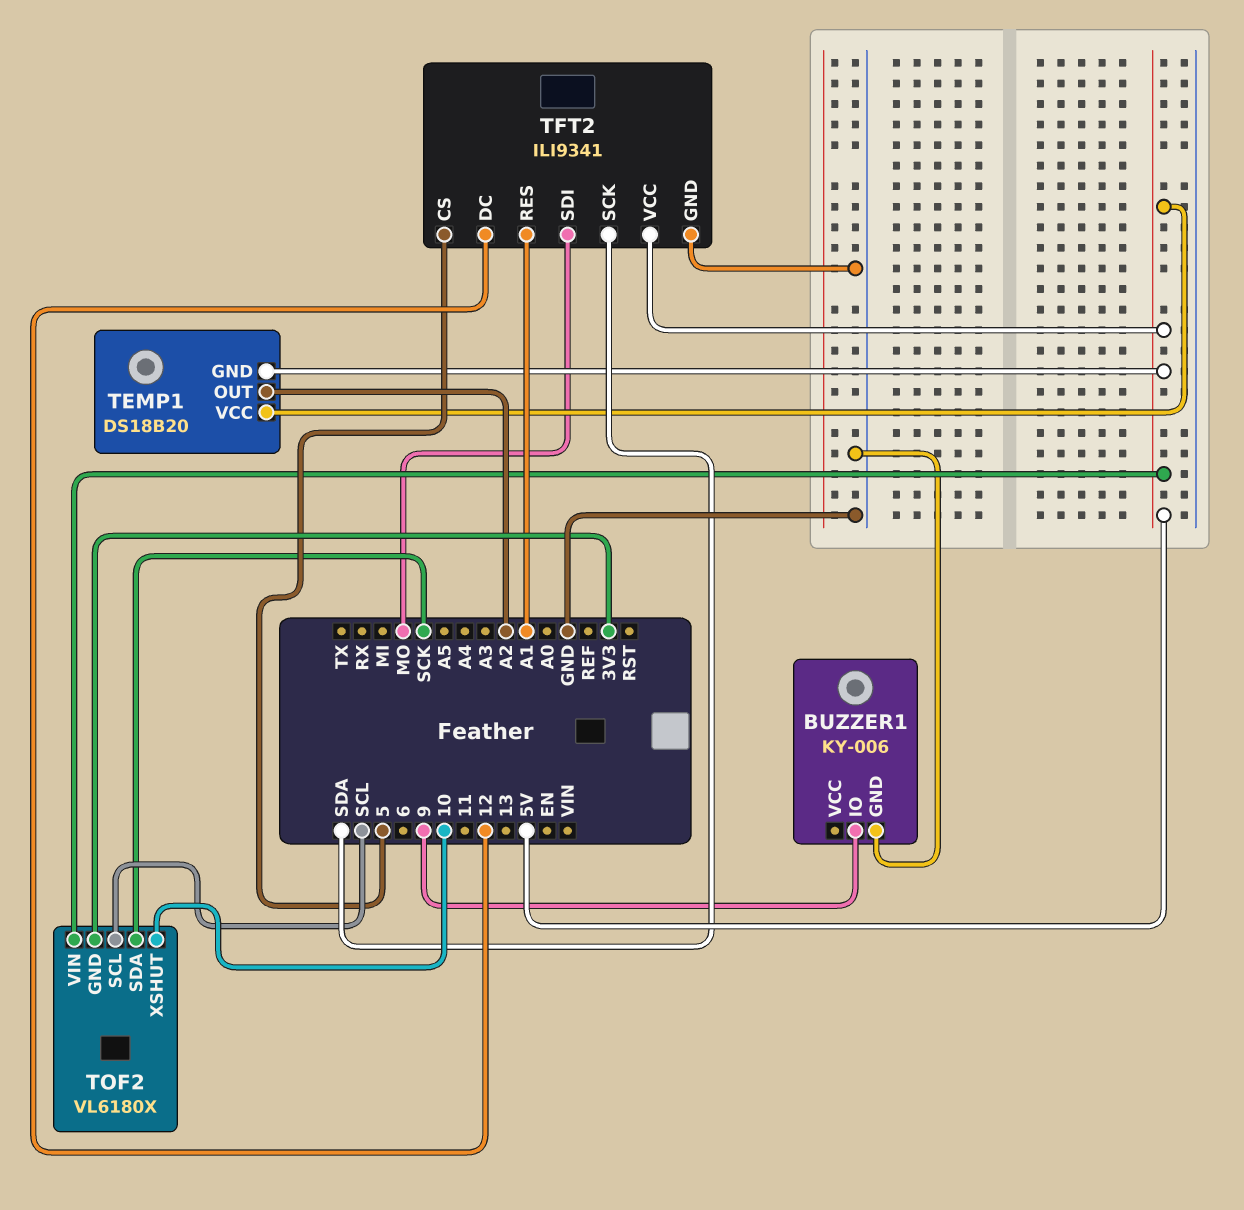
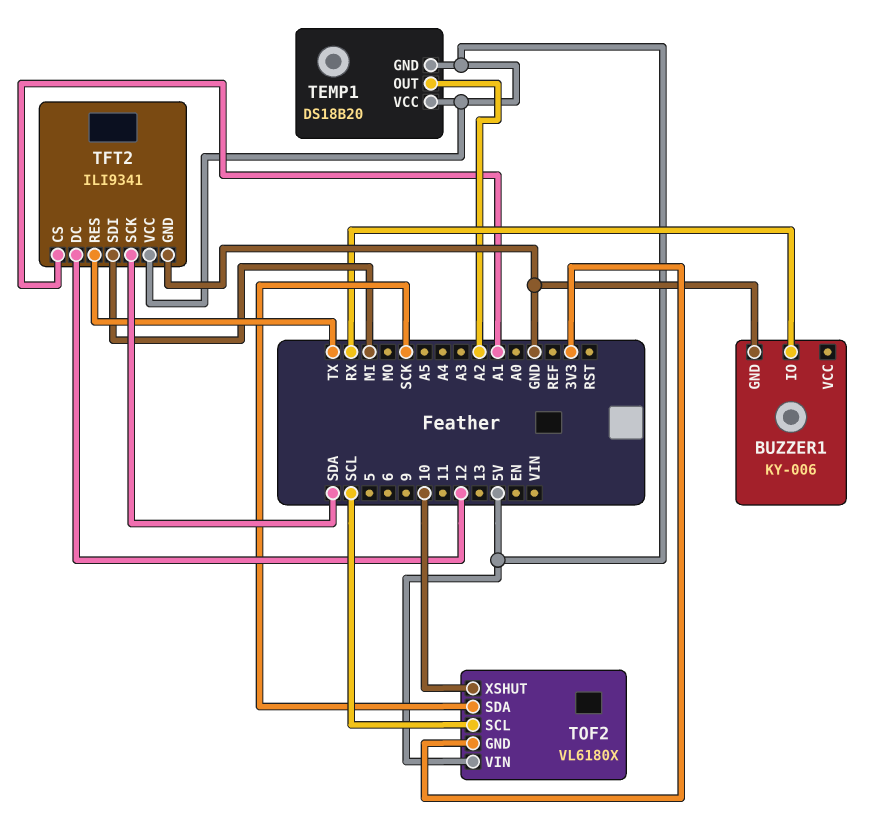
BUZZER1 pin IO: 9 -> RX
TFT2 pin CS: 5 -> A1
TFT2 pin RES: A1 -> TX
TFT2 pin SDI: MO -> MI

